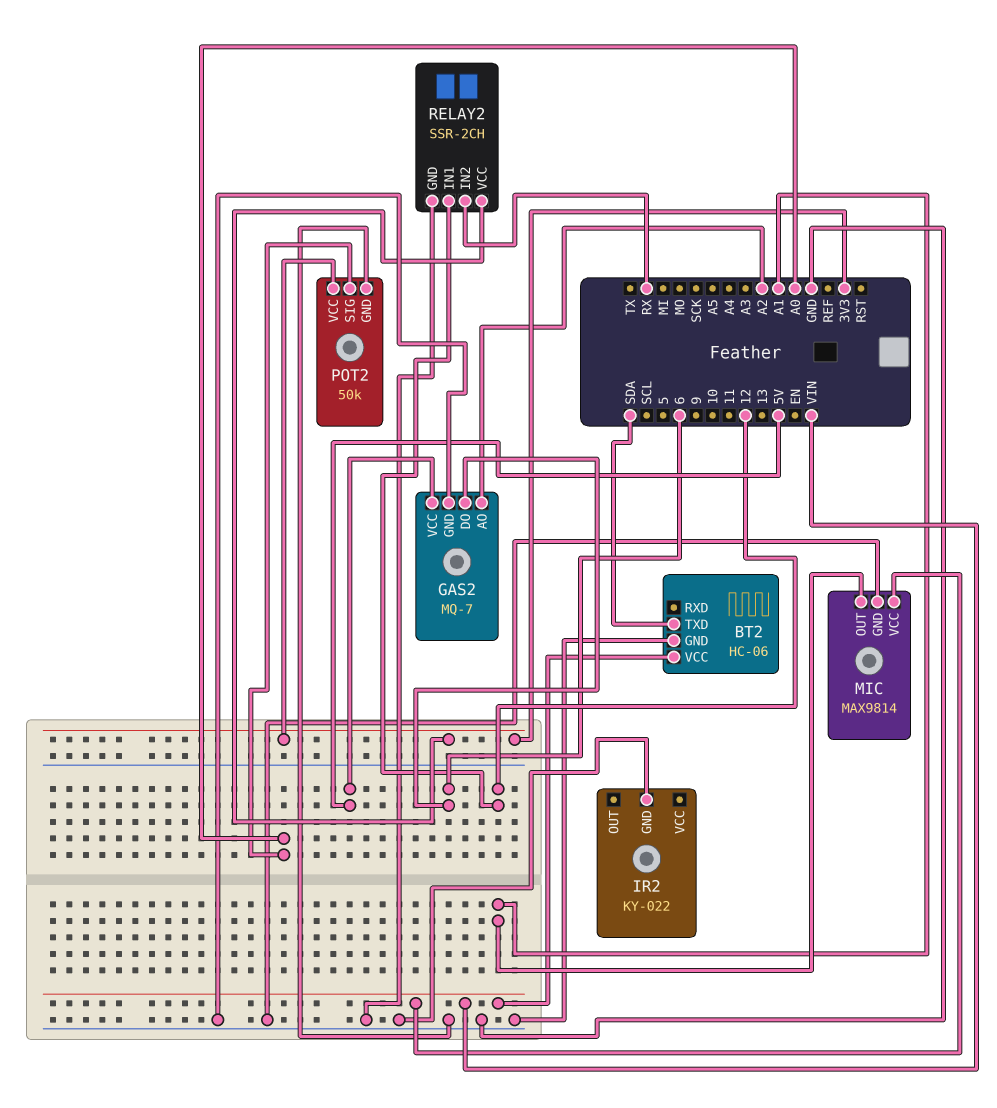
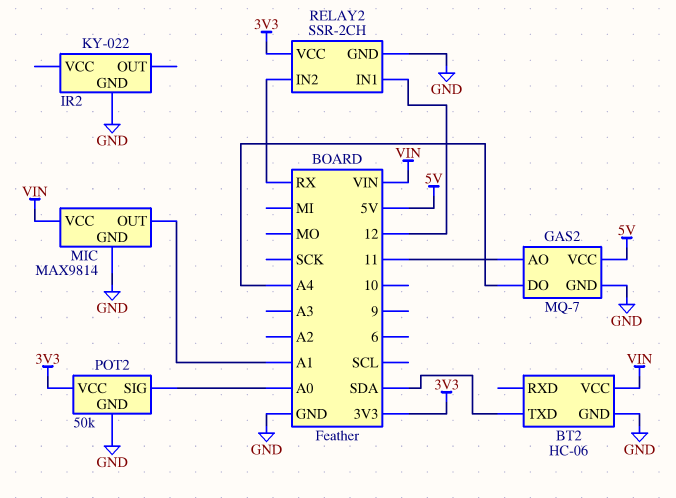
GAS2 pin AO: A2 -> 11
GAS2 pin DO: 6 -> A4

